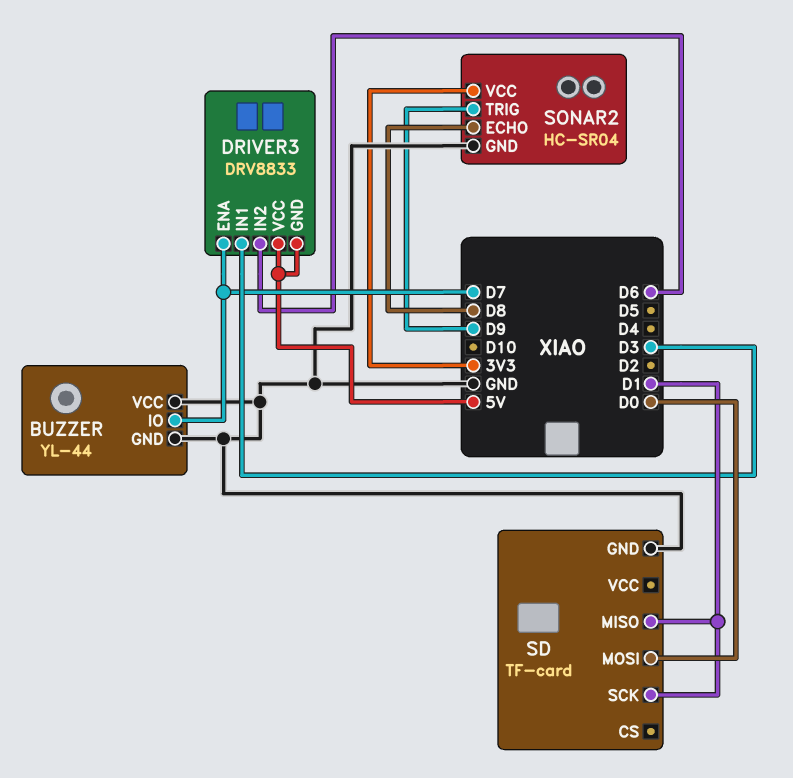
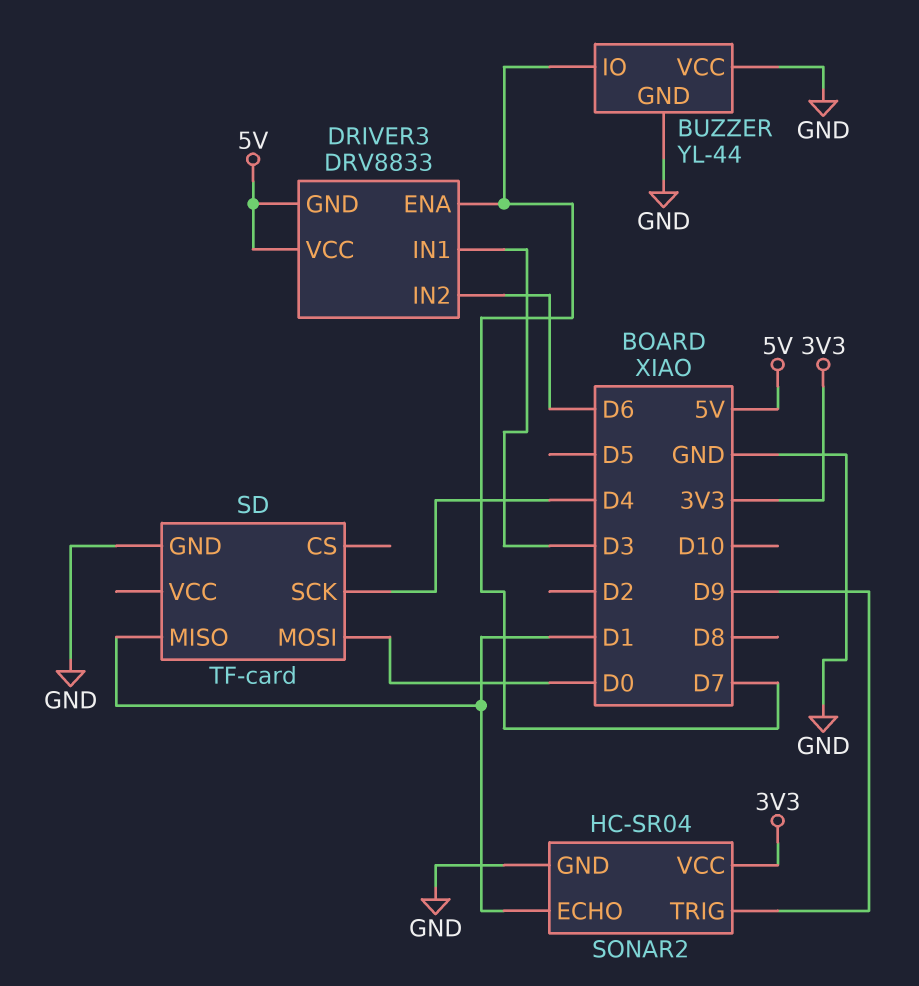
SD pin SCK: D1 -> D4
SONAR2 pin ECHO: D8 -> D1

